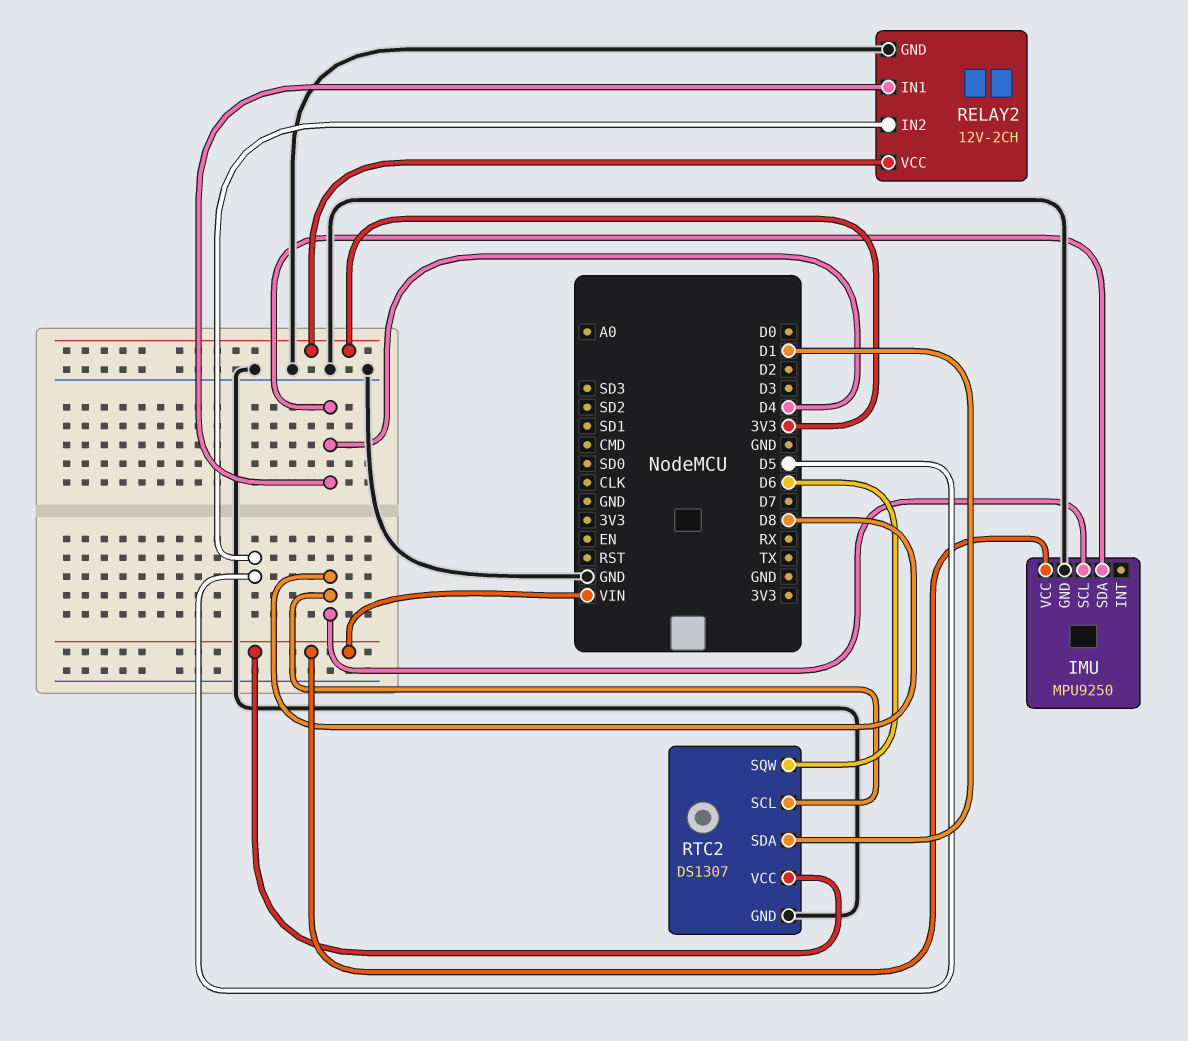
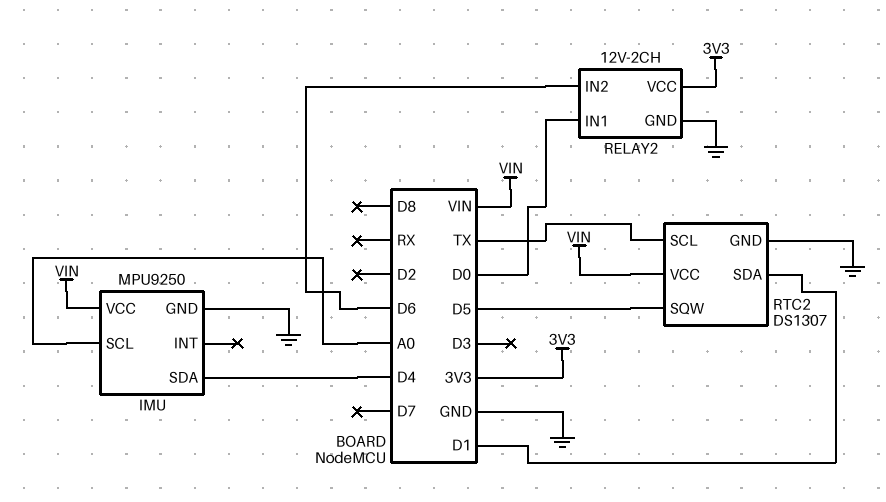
IMU pin SCL: D8 -> A0
RELAY2 pin IN1: D4 -> D0
RELAY2 pin IN2: D5 -> D6
RTC2 pin SCL: D8 -> TX
RTC2 pin SQW: D6 -> D5

